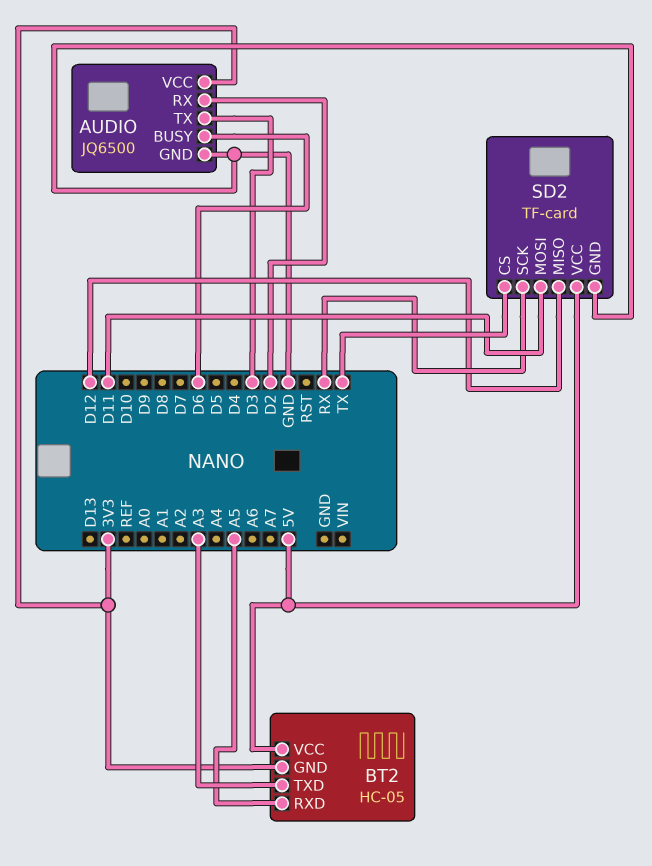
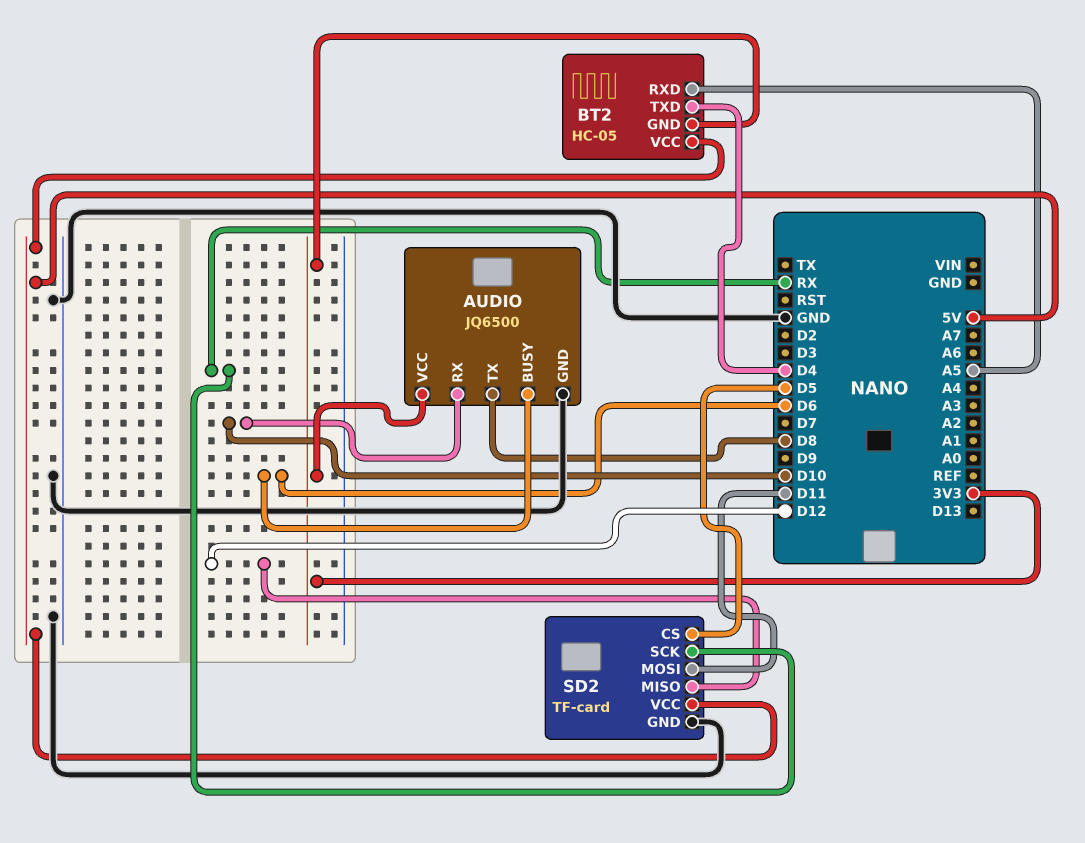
AUDIO pin RX: D2 -> D10
AUDIO pin TX: D3 -> D8
BT2 pin TXD: A3 -> D4
SD2 pin CS: TX -> D5

